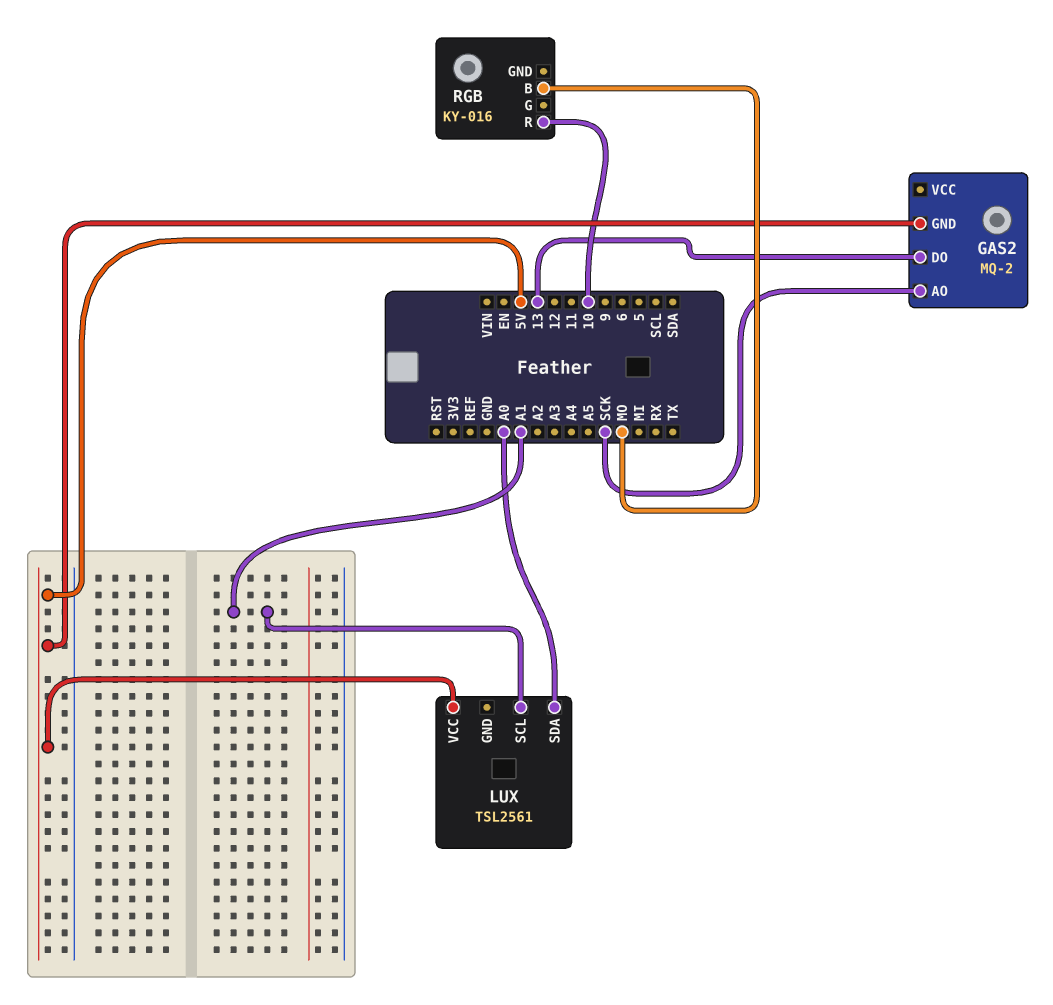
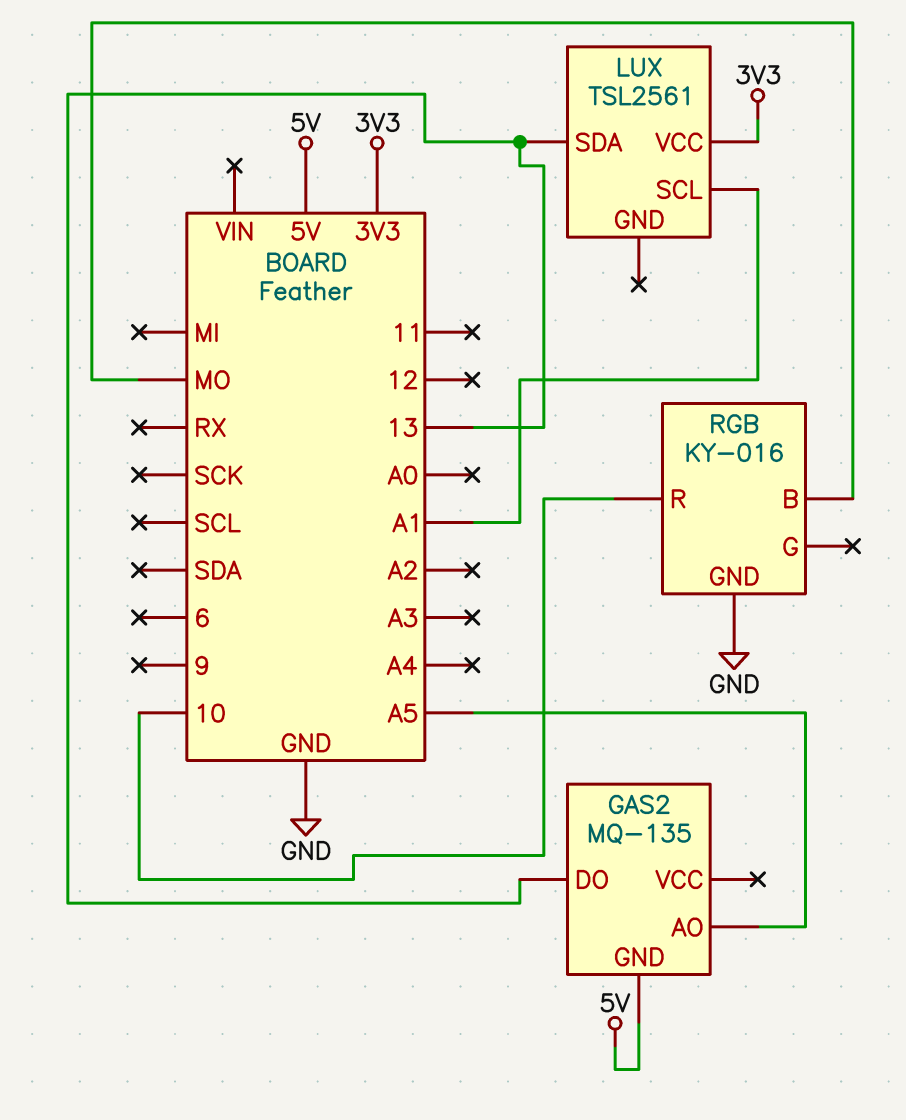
GAS2: MQ-2 -> MQ-135
GAS2 pin AO: SCK -> A5
LUX pin SDA: A0 -> 13
LUX pin VCC: 5V -> 3V3
RGB pin GND: none -> GND

